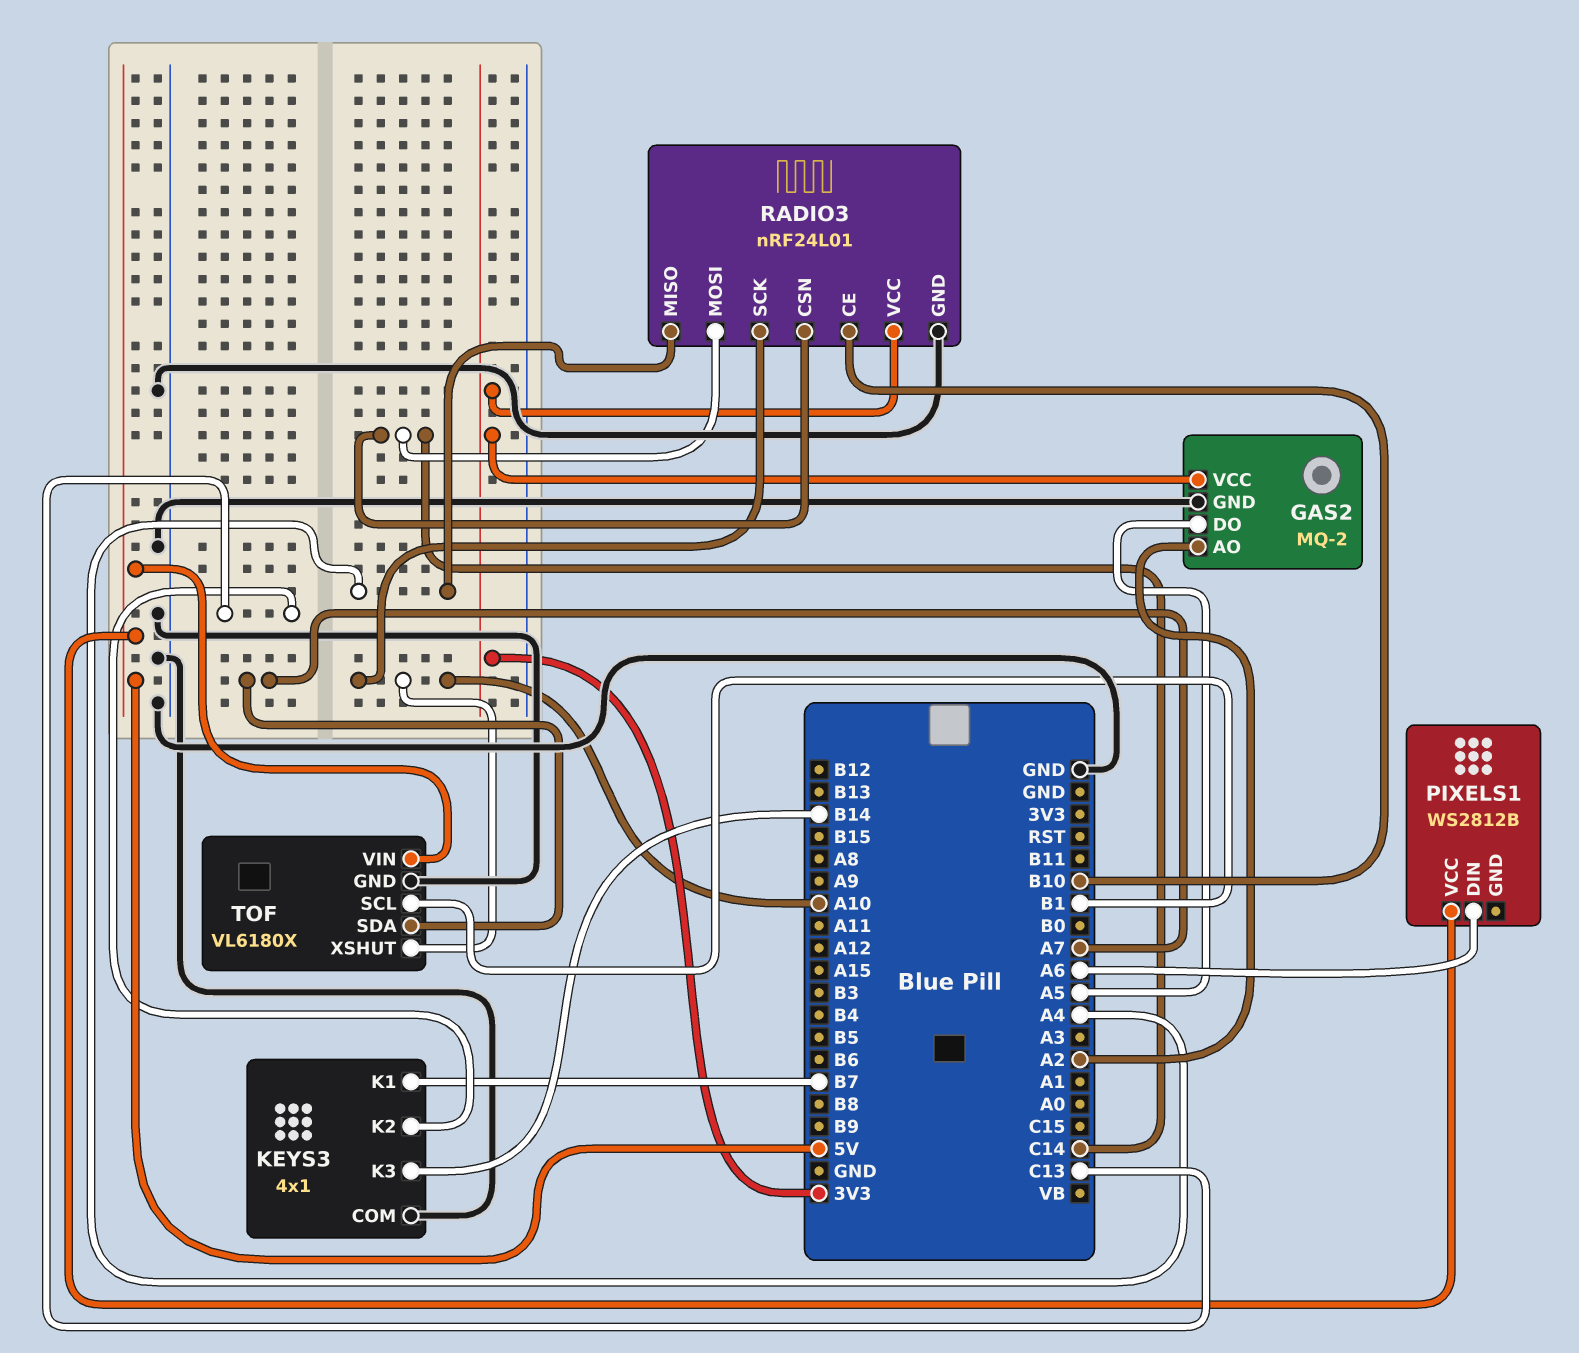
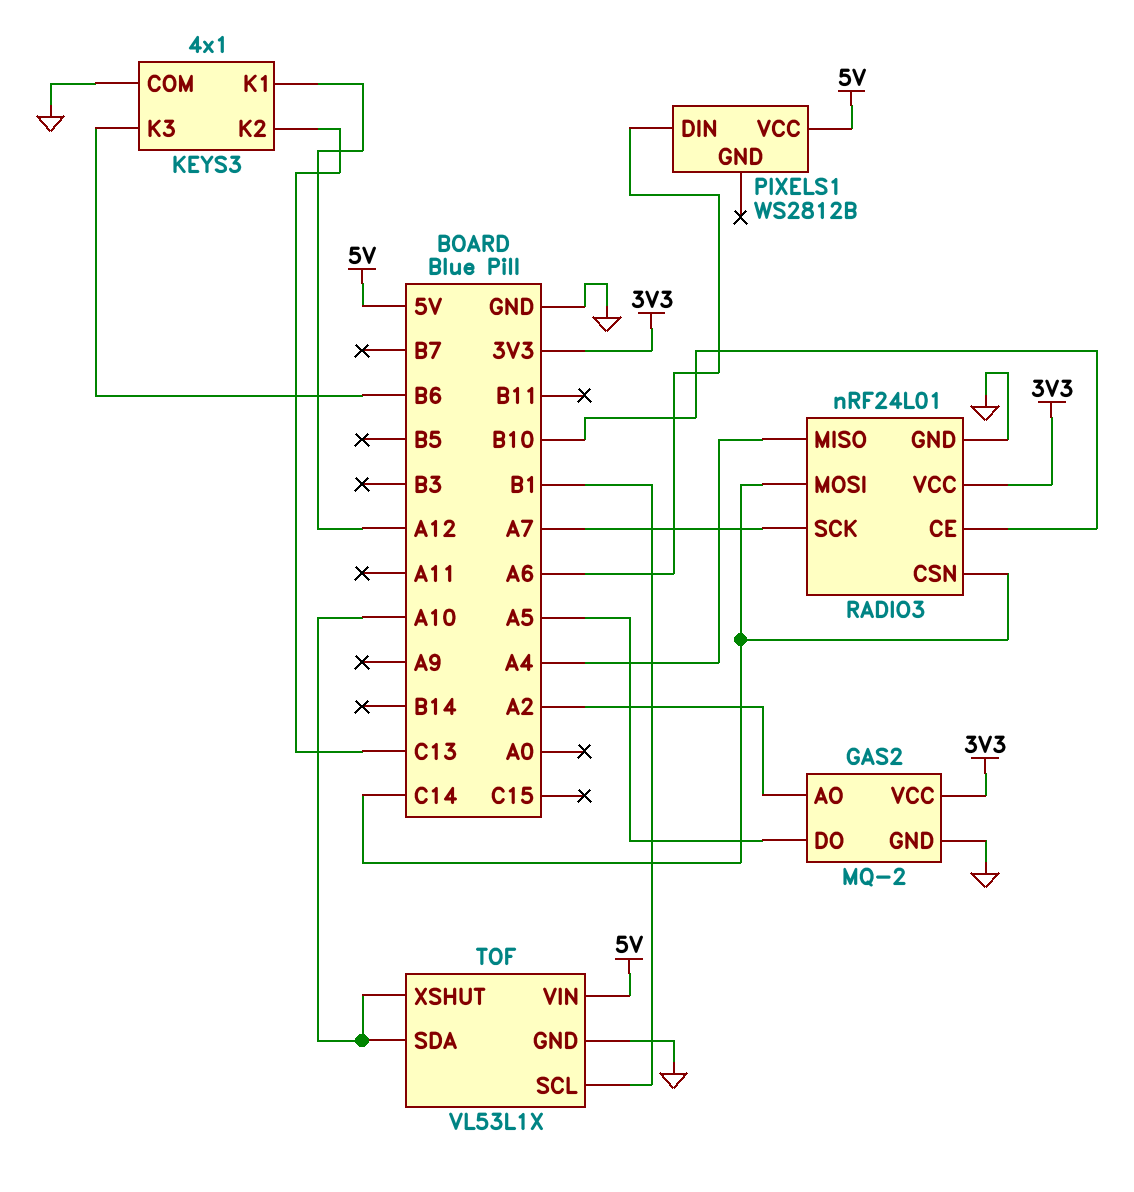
KEYS3 pin K1: B7 -> A12
KEYS3 pin K3: B14 -> B6
RADIO3 pin SCK: A10 -> A7
TOF: VL6180X -> VL53L1X
TOF pin SDA: A7 -> A10

